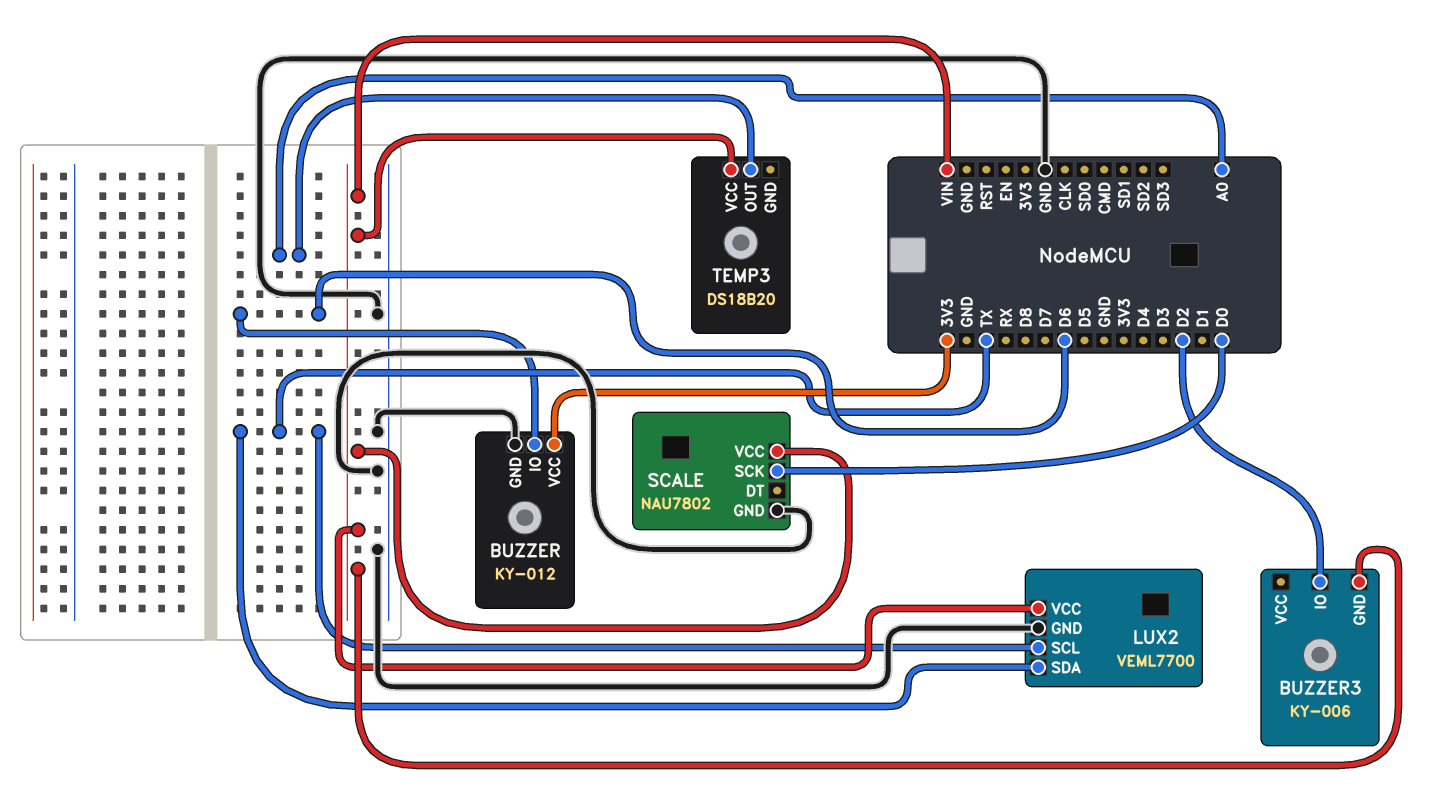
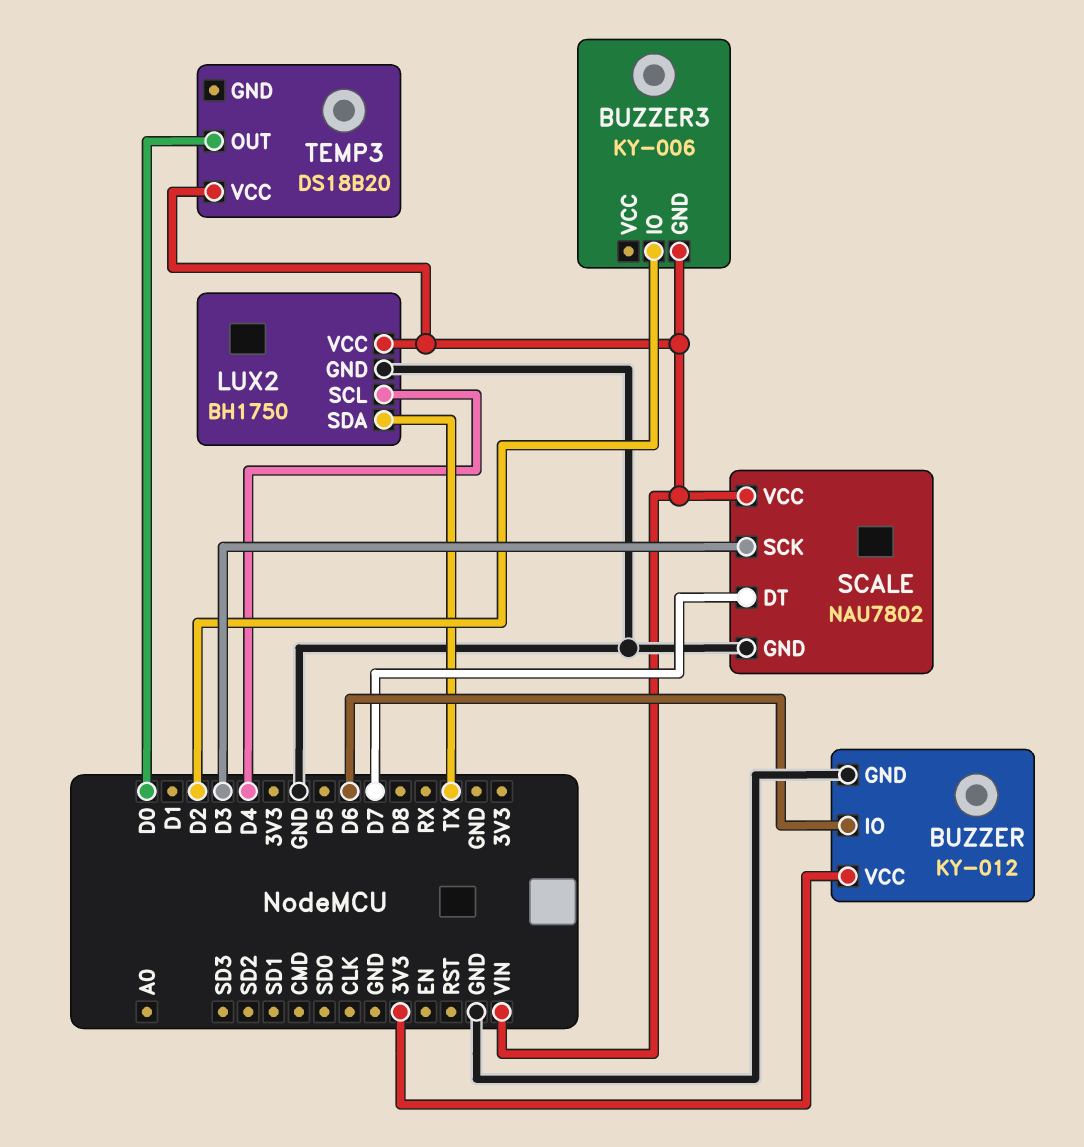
LUX2: VEML7700 -> BH1750
LUX2 pin SCL: TX -> D4
SCALE pin DT: none -> D7
SCALE pin SCK: D0 -> D3
TEMP3 pin OUT: A0 -> D0

